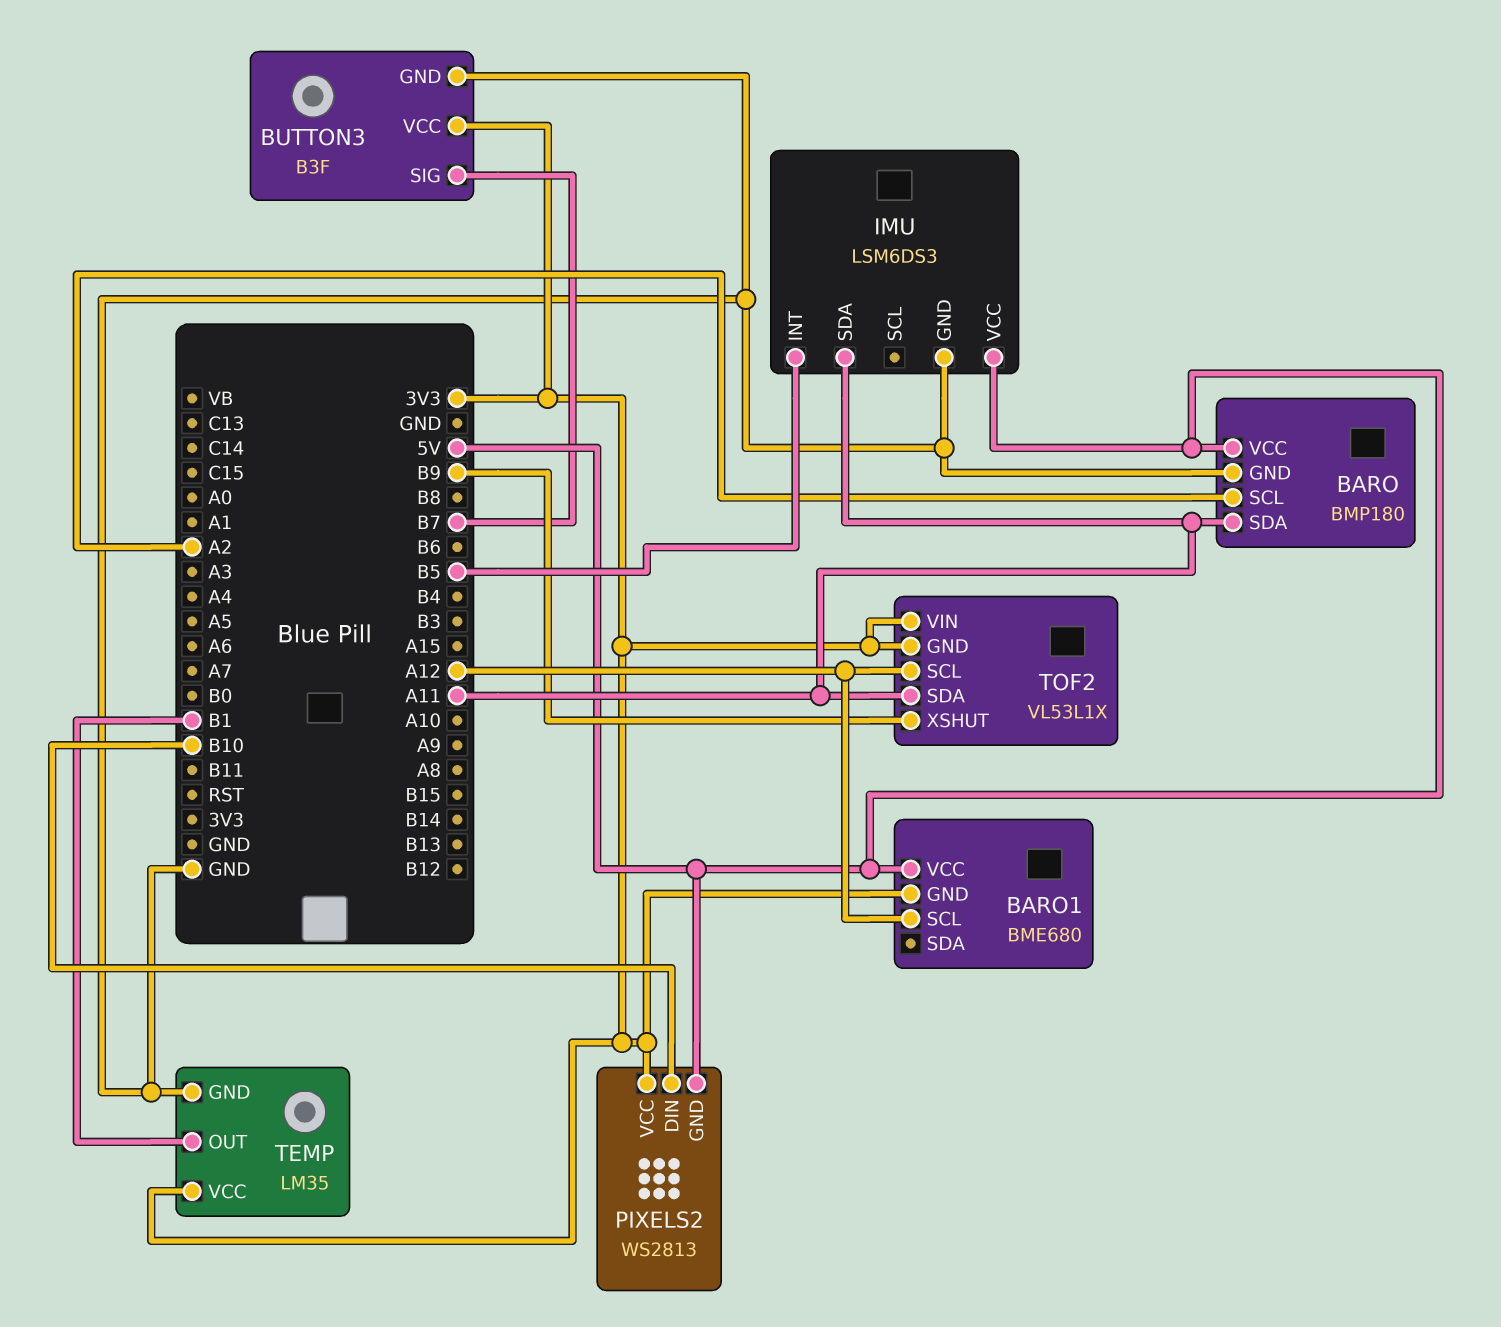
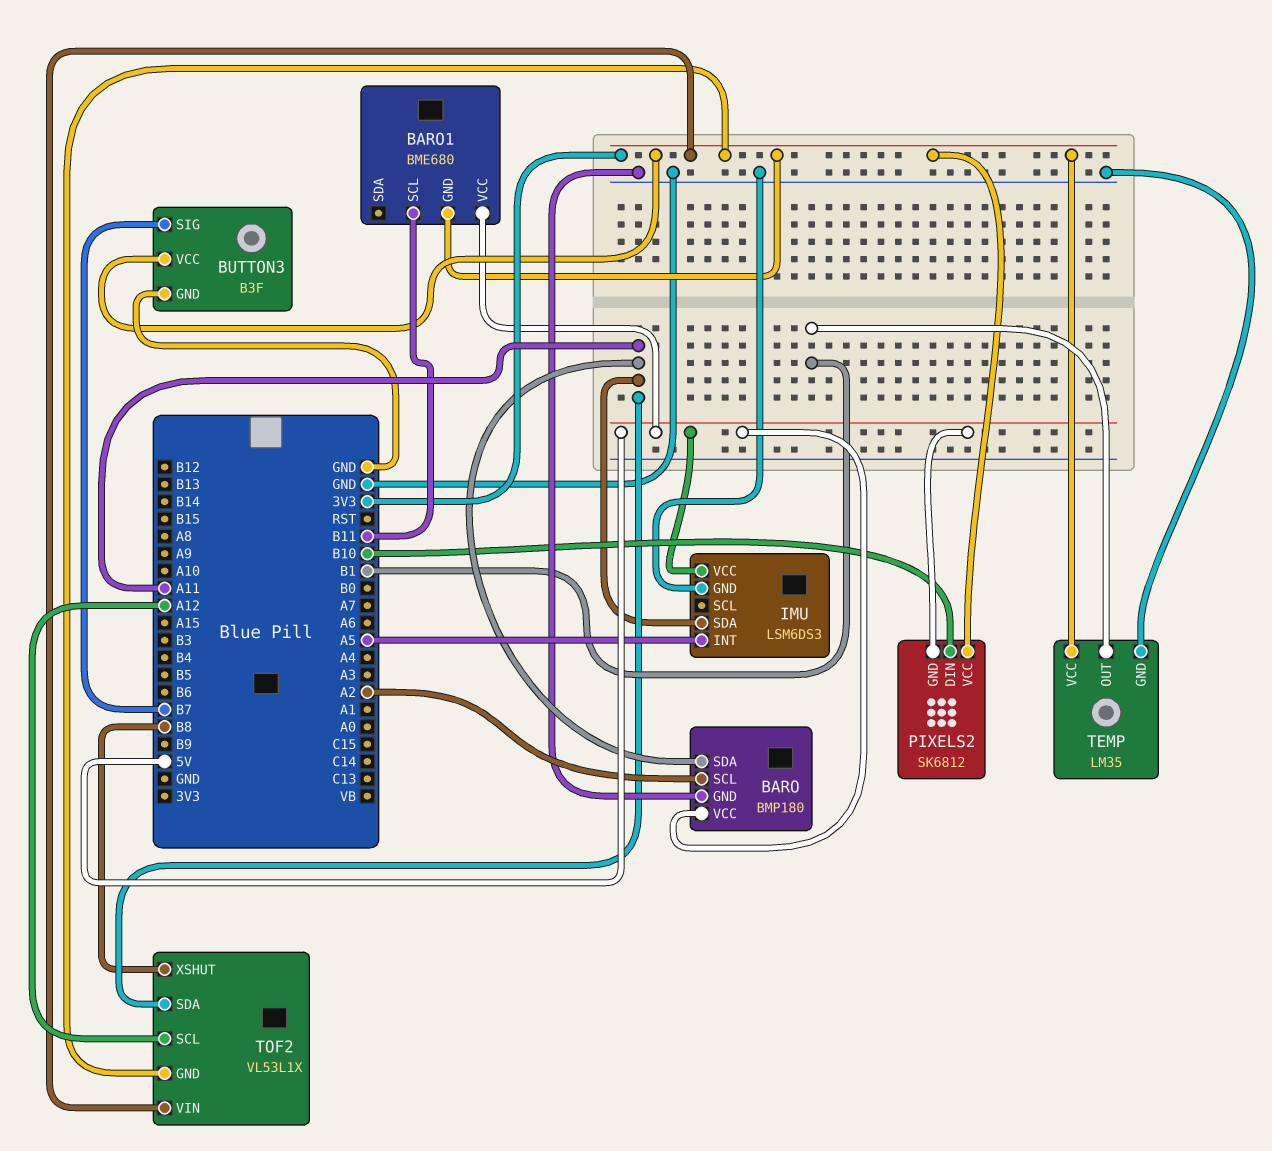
BARO1 pin SCL: A12 -> B11
IMU pin INT: B5 -> A5
PIXELS2: WS2813 -> SK6812
TOF2 pin XSHUT: B9 -> B8

